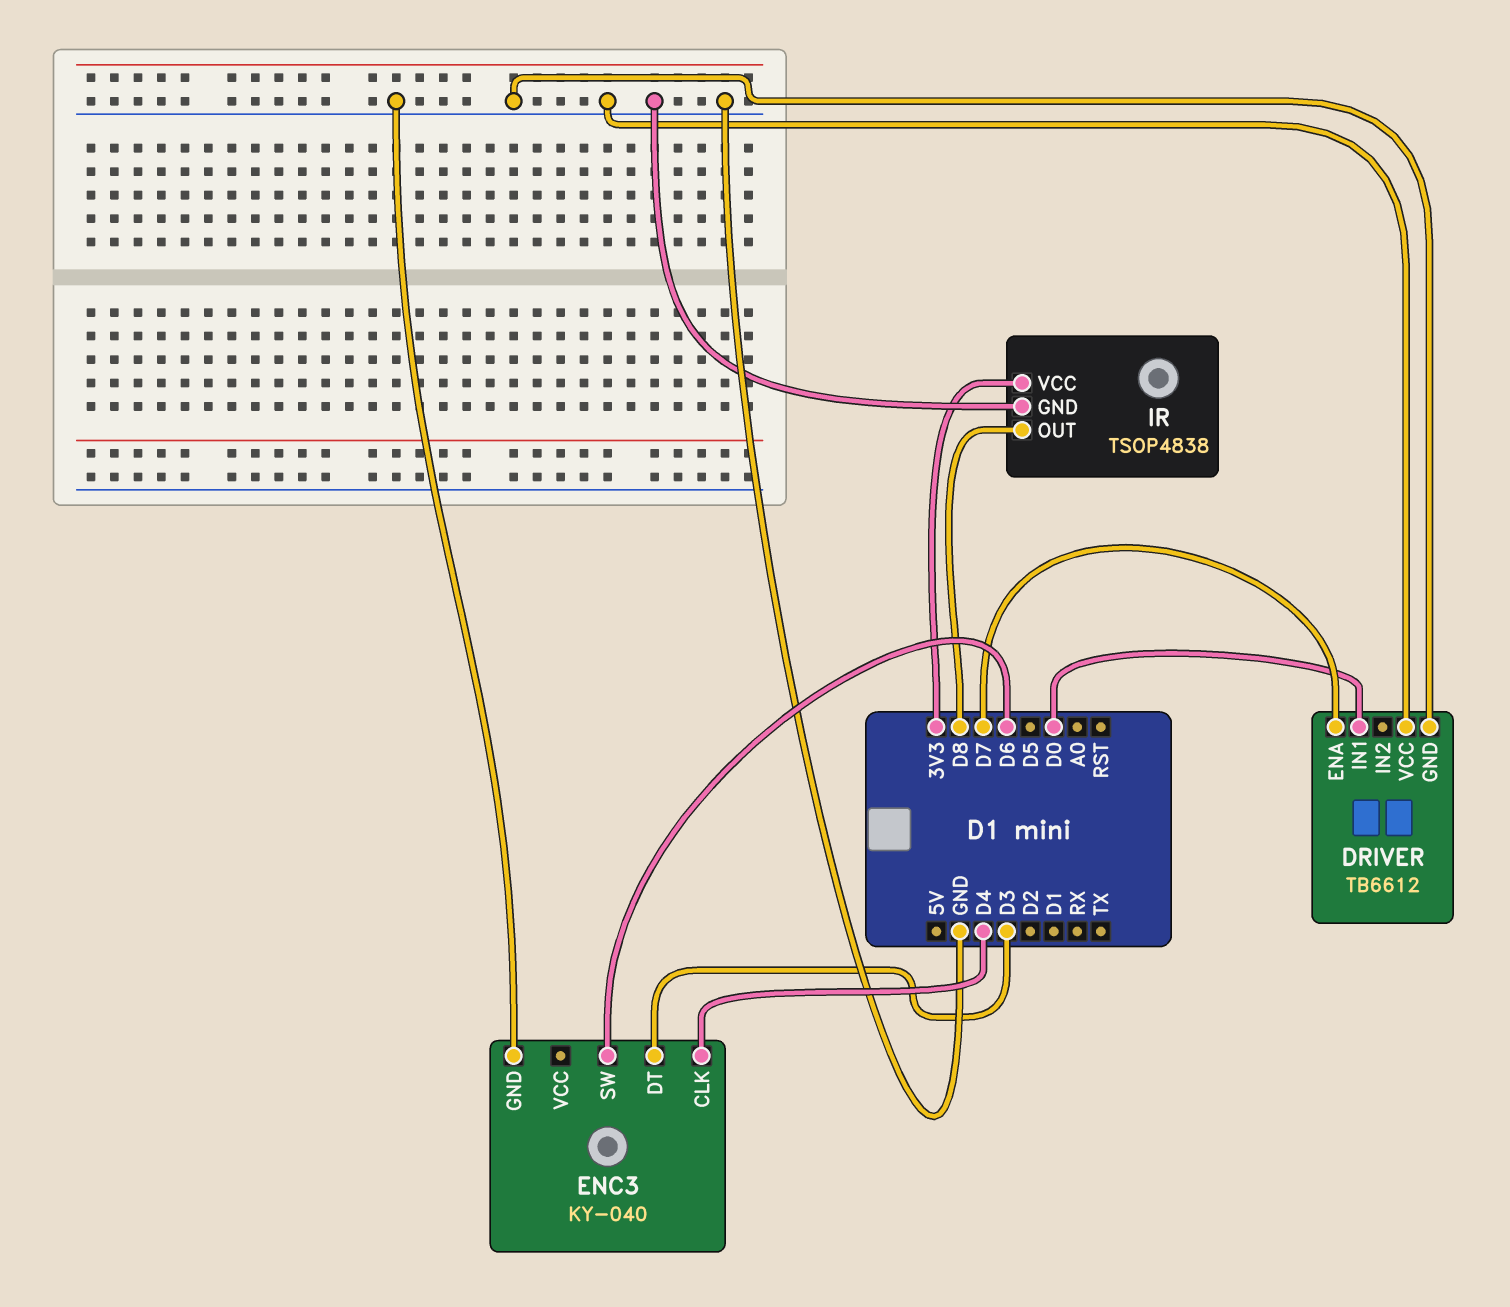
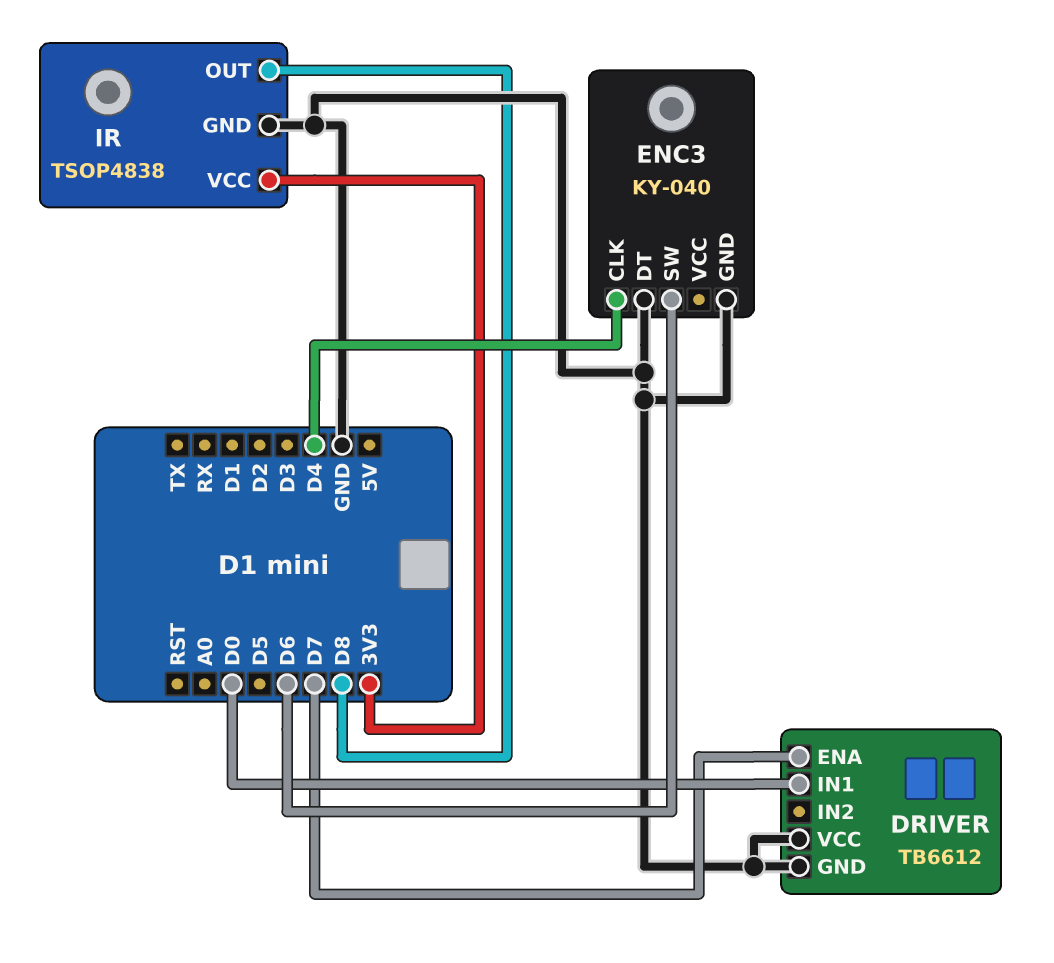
ENC3 pin DT: D3 -> GND

